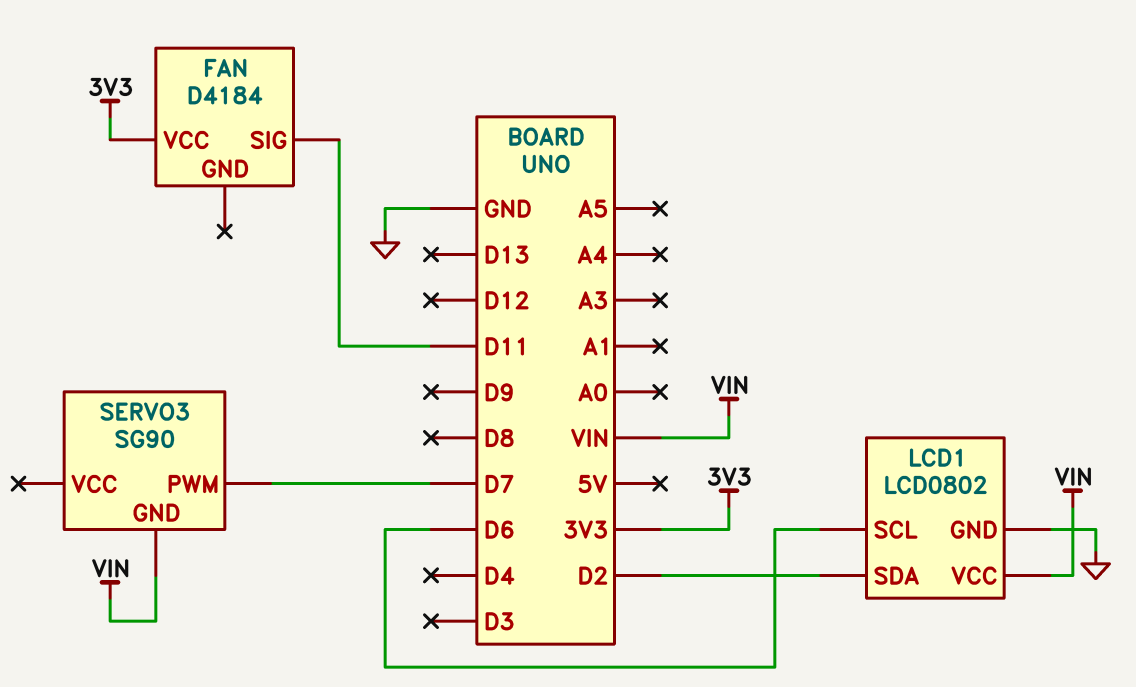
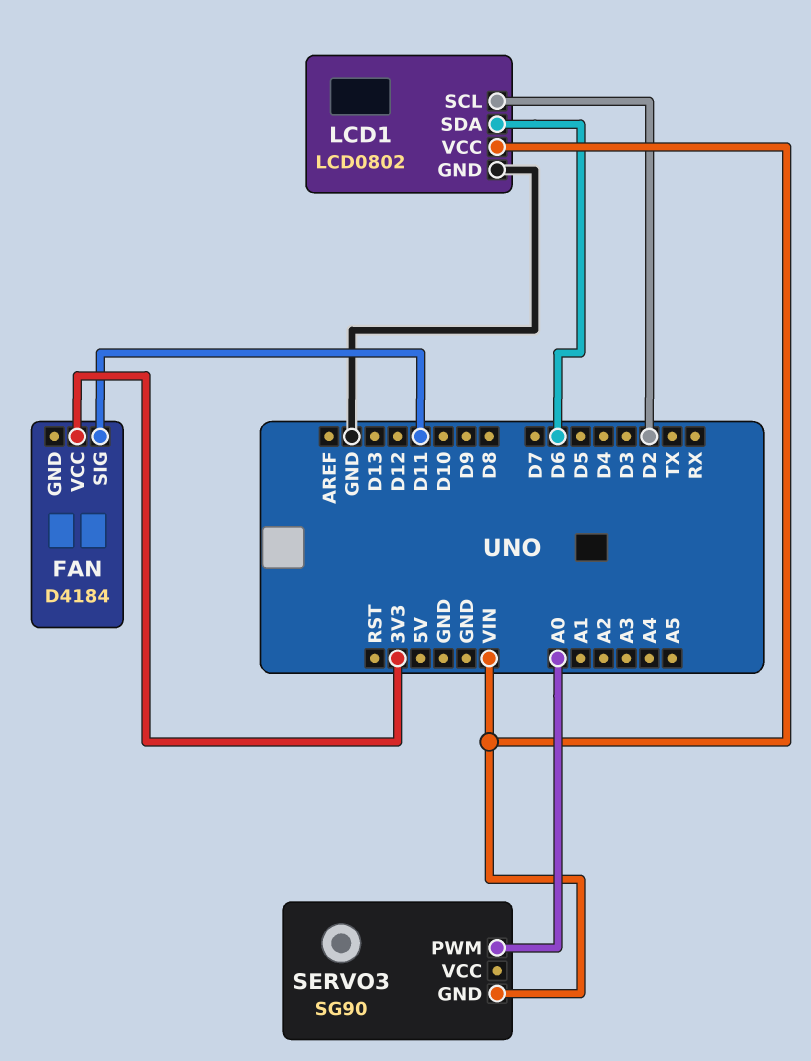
LCD1 pin SCL: D6 -> D2
LCD1 pin SDA: D2 -> D6
SERVO3 pin PWM: D7 -> A0

